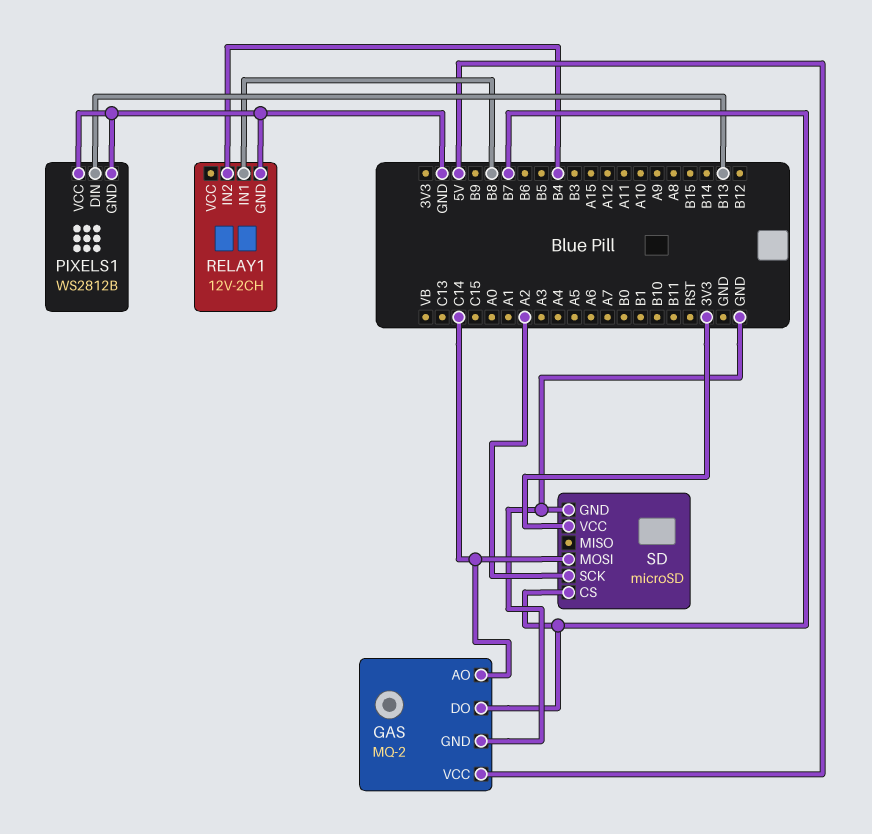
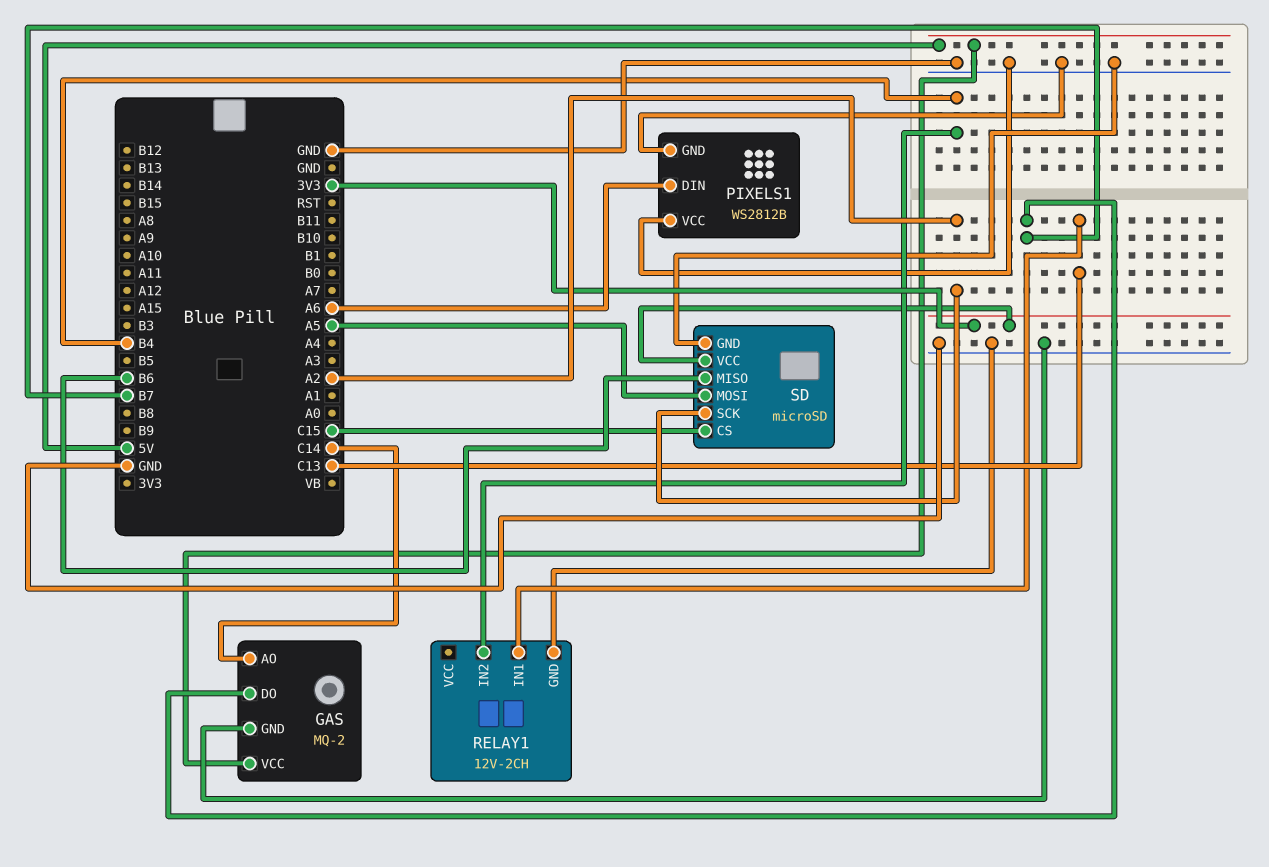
PIXELS1 pin DIN: B13 -> A6
RELAY1 pin IN1: B8 -> C13
SD pin CS: B7 -> C15
SD pin MISO: none -> B6
SD pin MOSI: C14 -> A5

